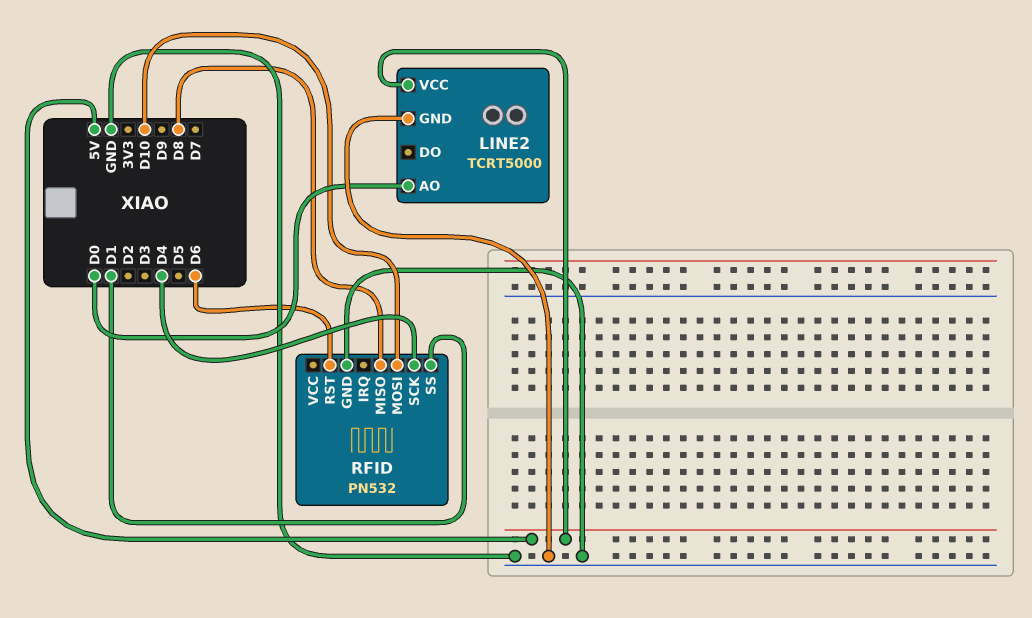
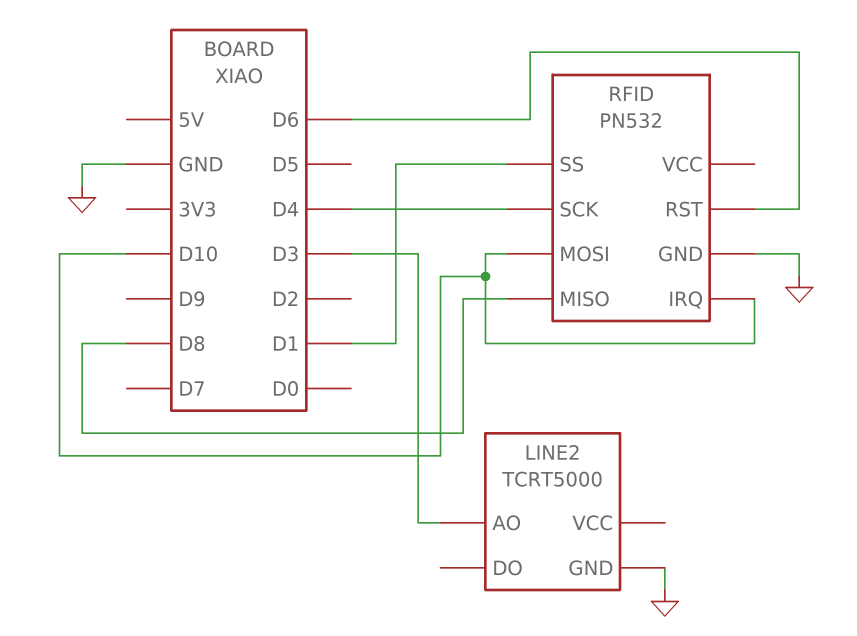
LINE2 pin AO: D0 -> D3
LINE2 pin VCC: 5V -> none
RFID pin IRQ: none -> D10

